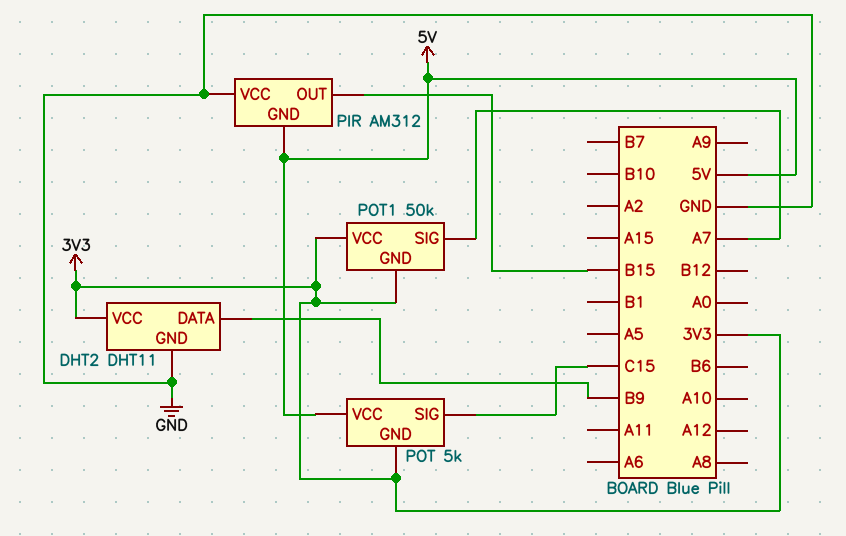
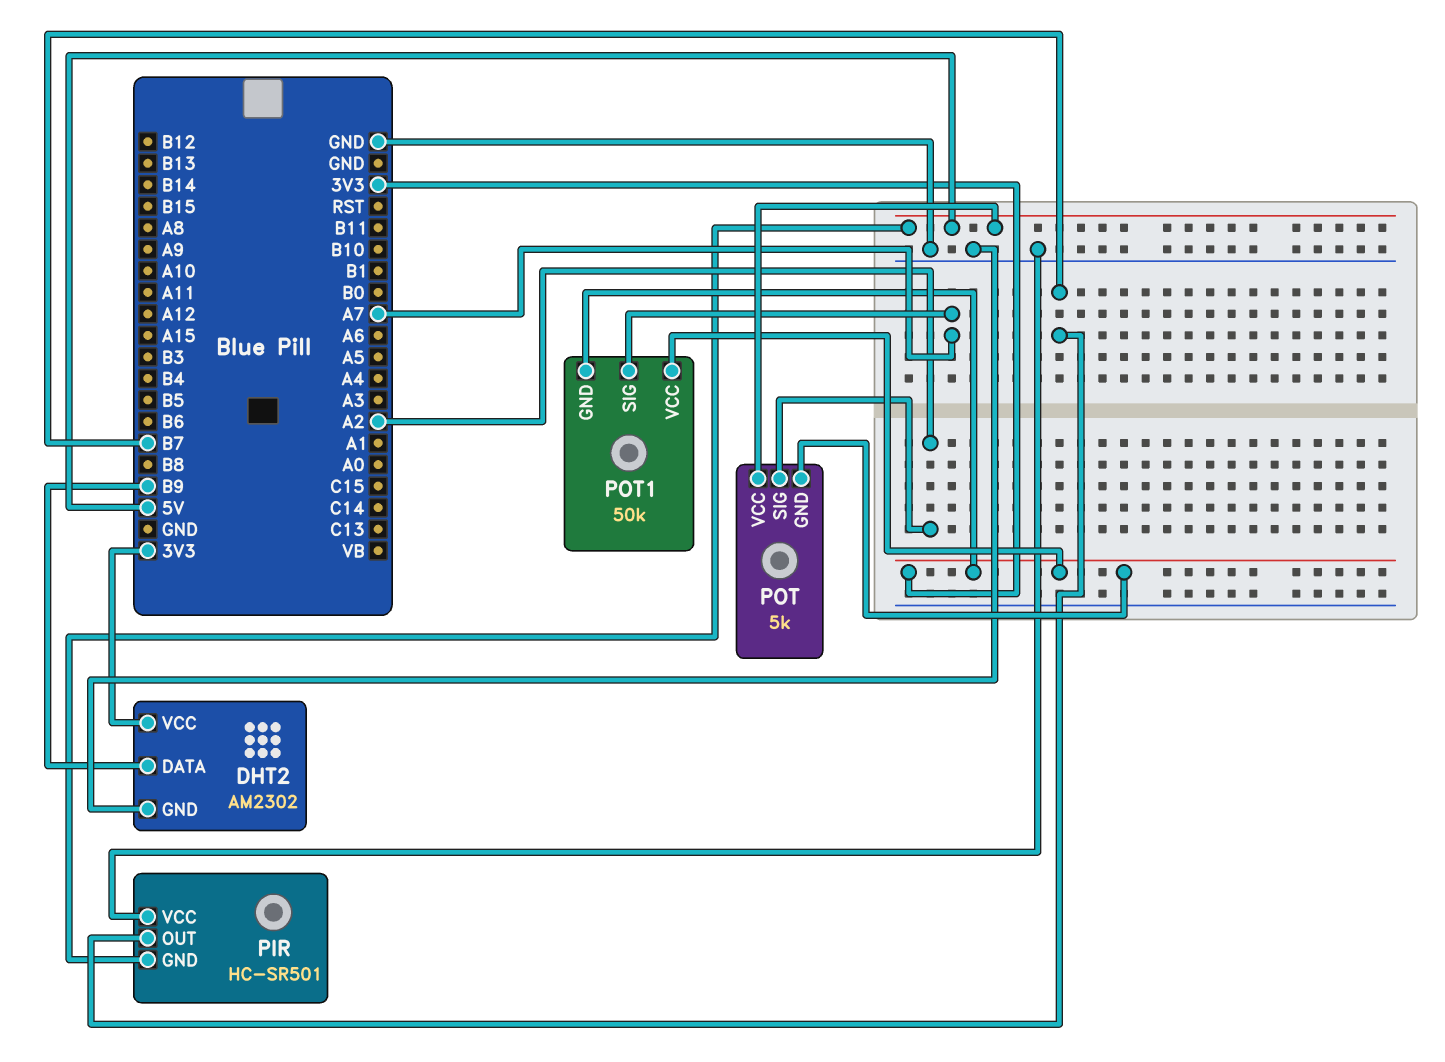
DHT2: DHT11 -> AM2302
PIR: AM312 -> HC-SR501
PIR pin OUT: B15 -> B7
POT pin SIG: C15 -> A2

